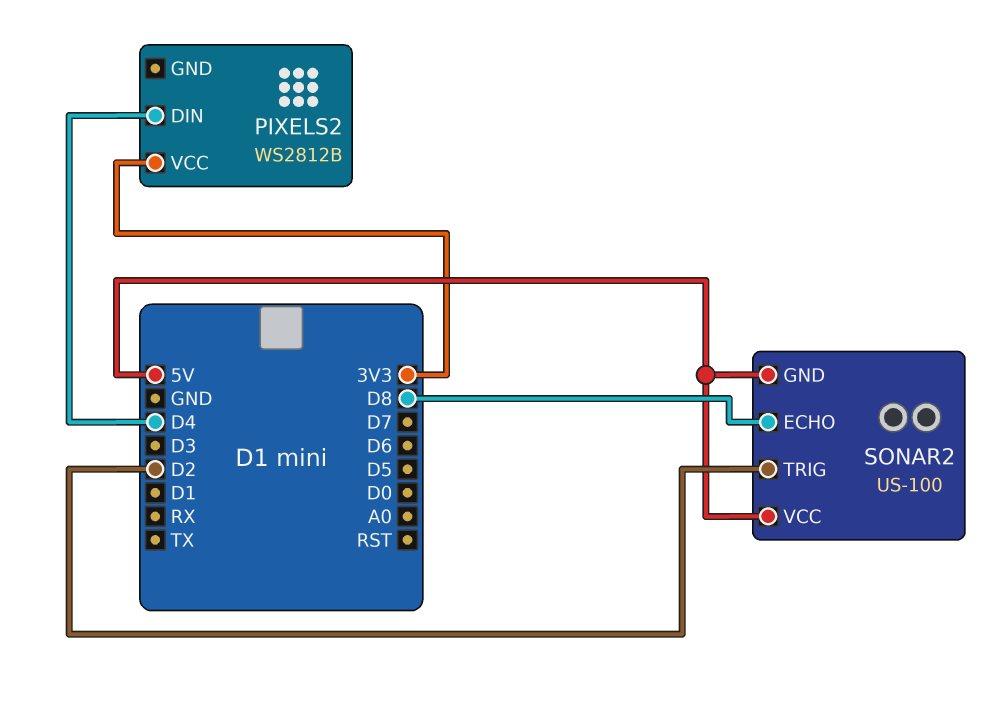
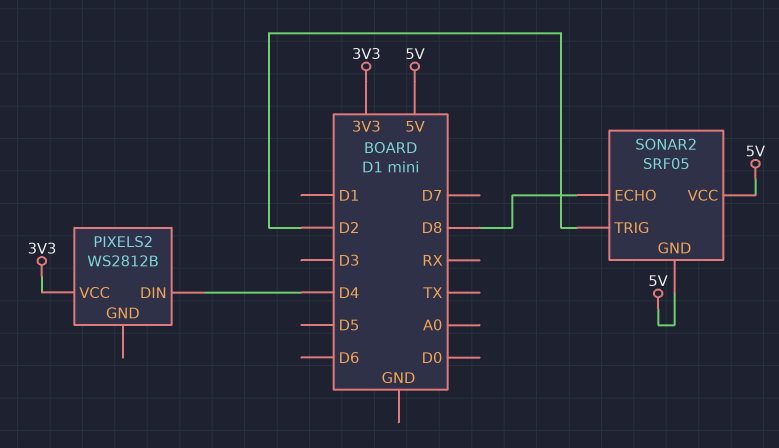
SONAR2: US-100 -> SRF05

